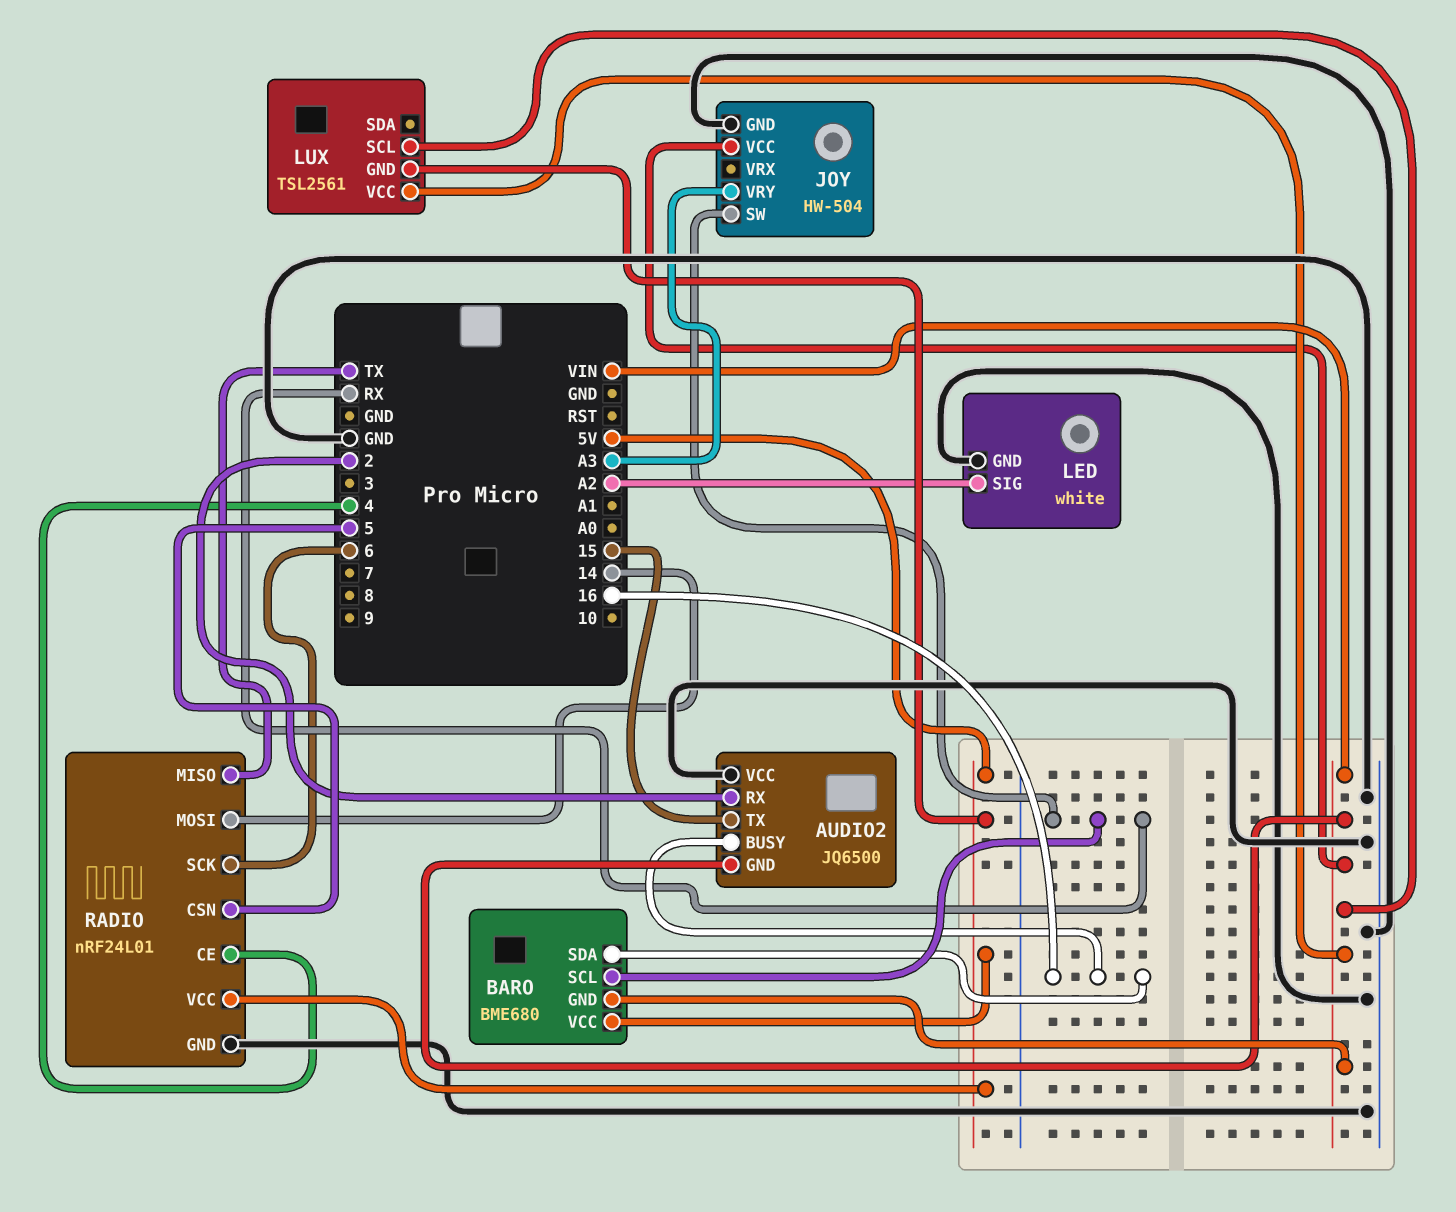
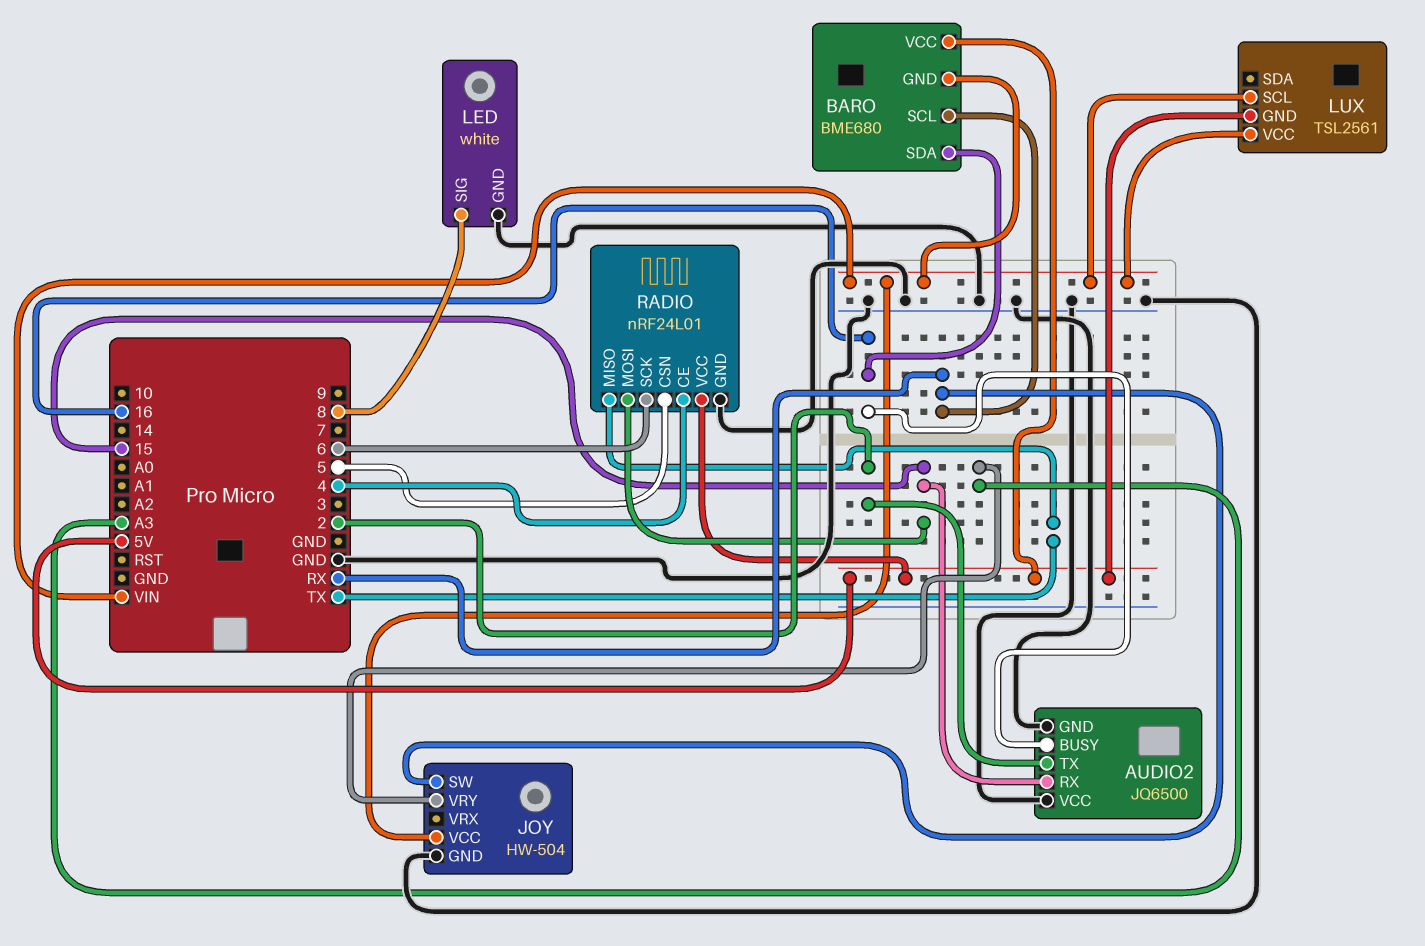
AUDIO2 pin GND: VIN -> GND
AUDIO2 pin RX: 2 -> 15
AUDIO2 pin TX: 15 -> 2
LED pin SIG: A2 -> 8
RADIO pin MOSI: 14 -> 15

